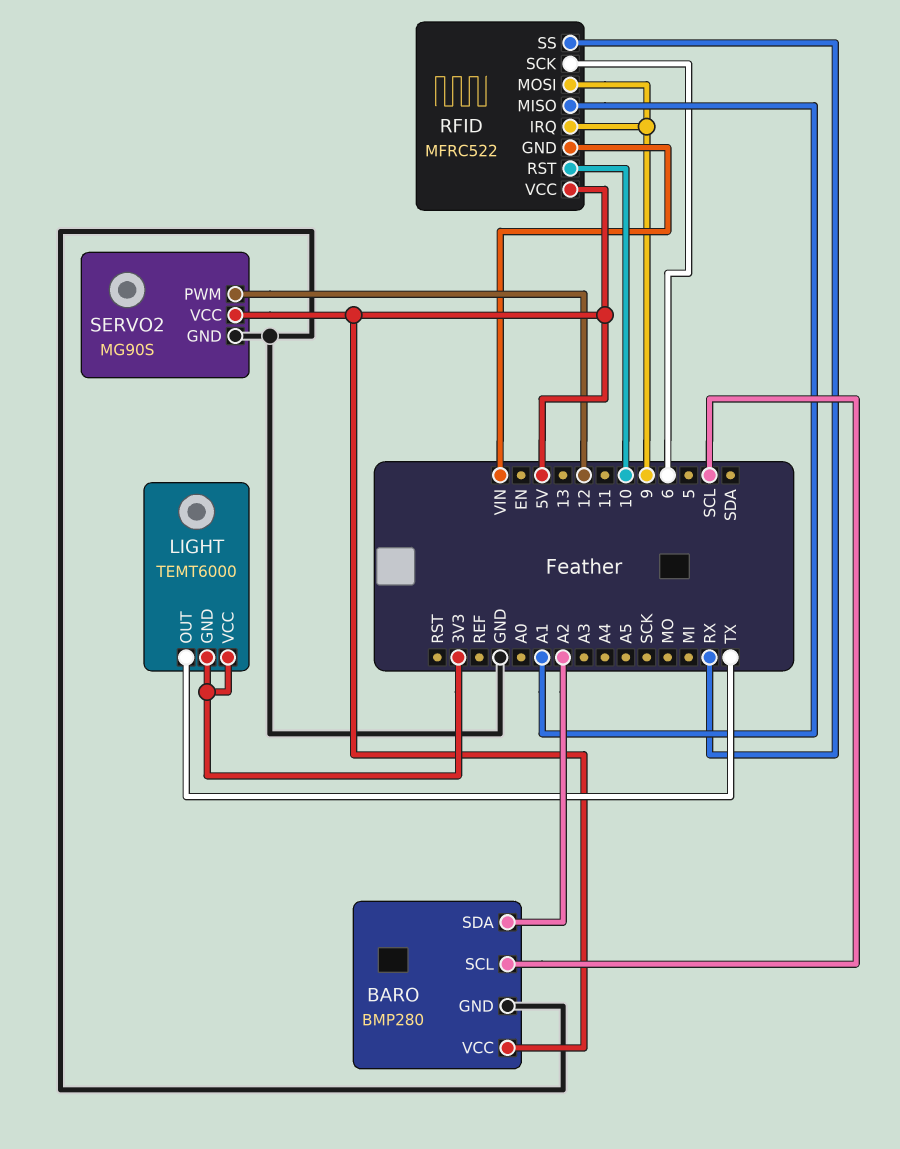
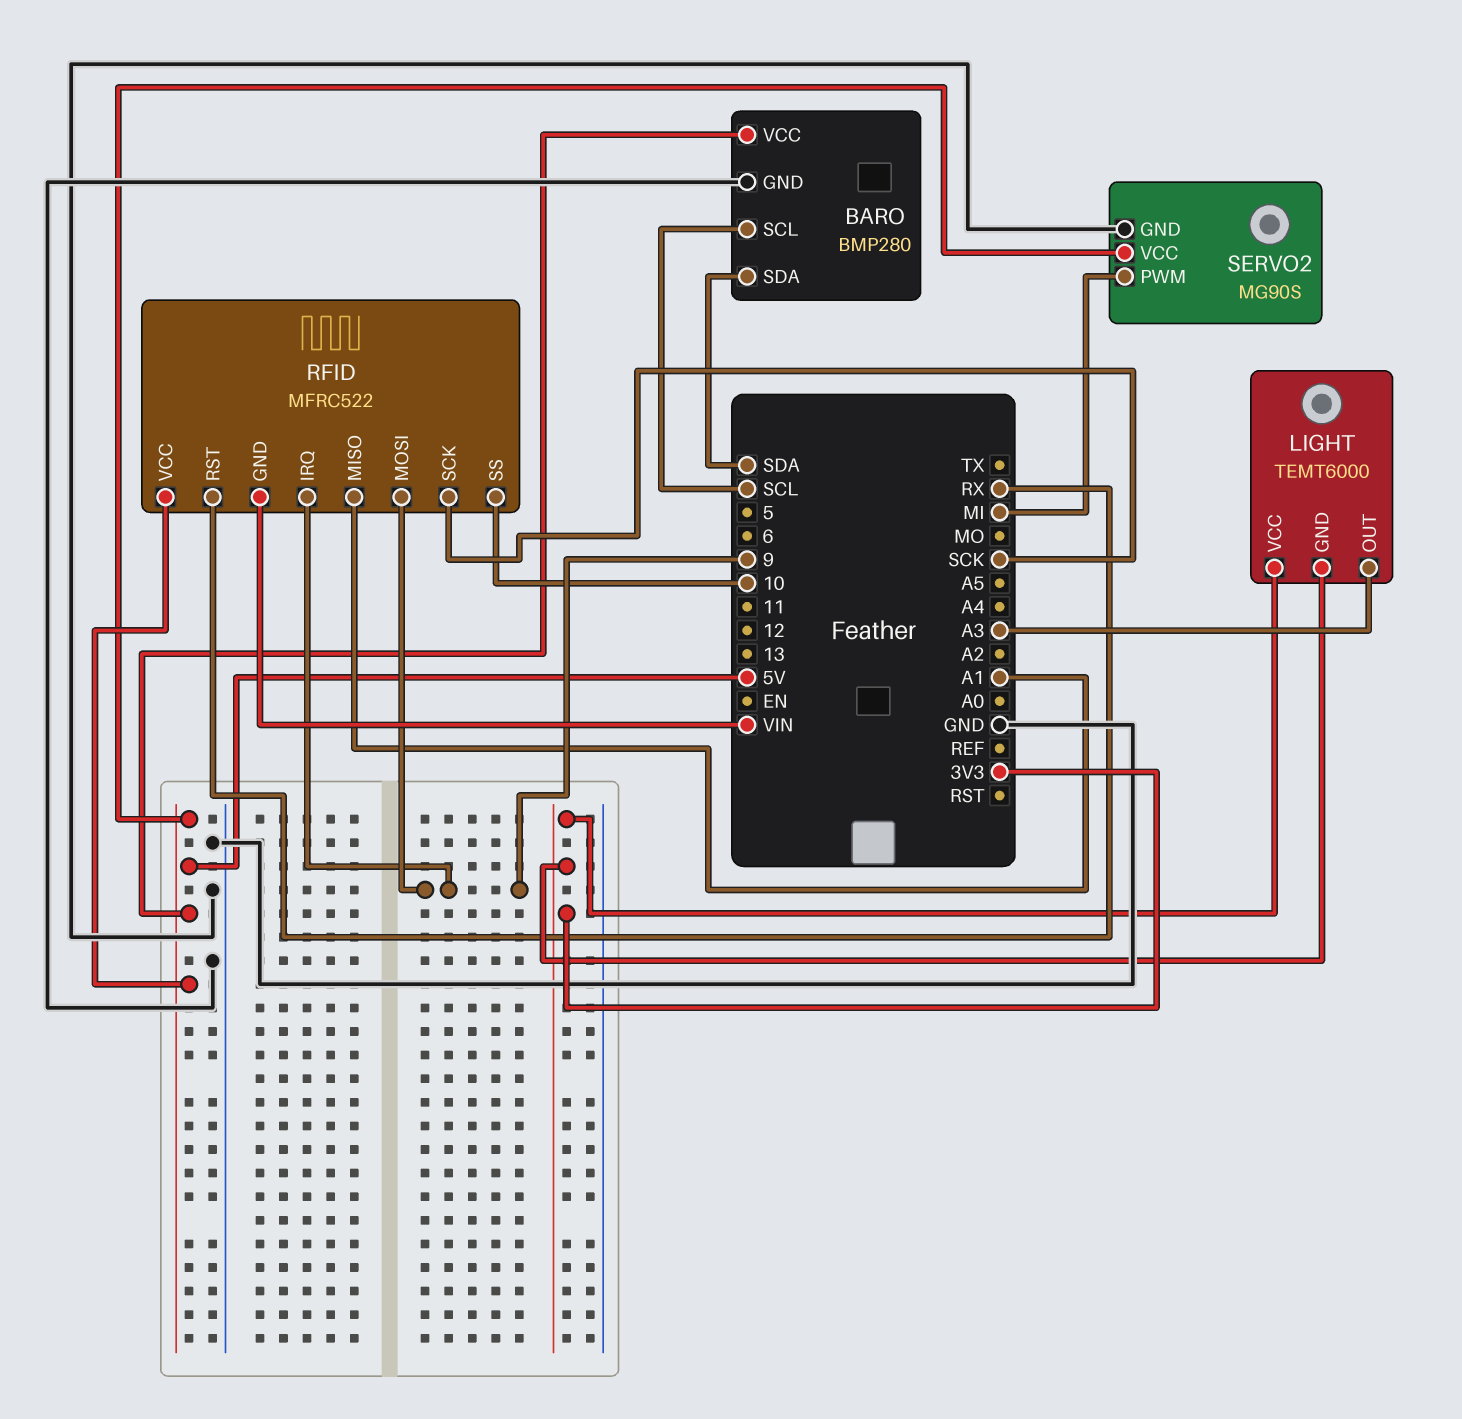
BARO pin SDA: A2 -> SDA
LIGHT pin OUT: TX -> A3
RFID pin RST: 10 -> RX
RFID pin SCK: 6 -> SCK
RFID pin SS: RX -> 10
SERVO2 pin PWM: 12 -> MI

